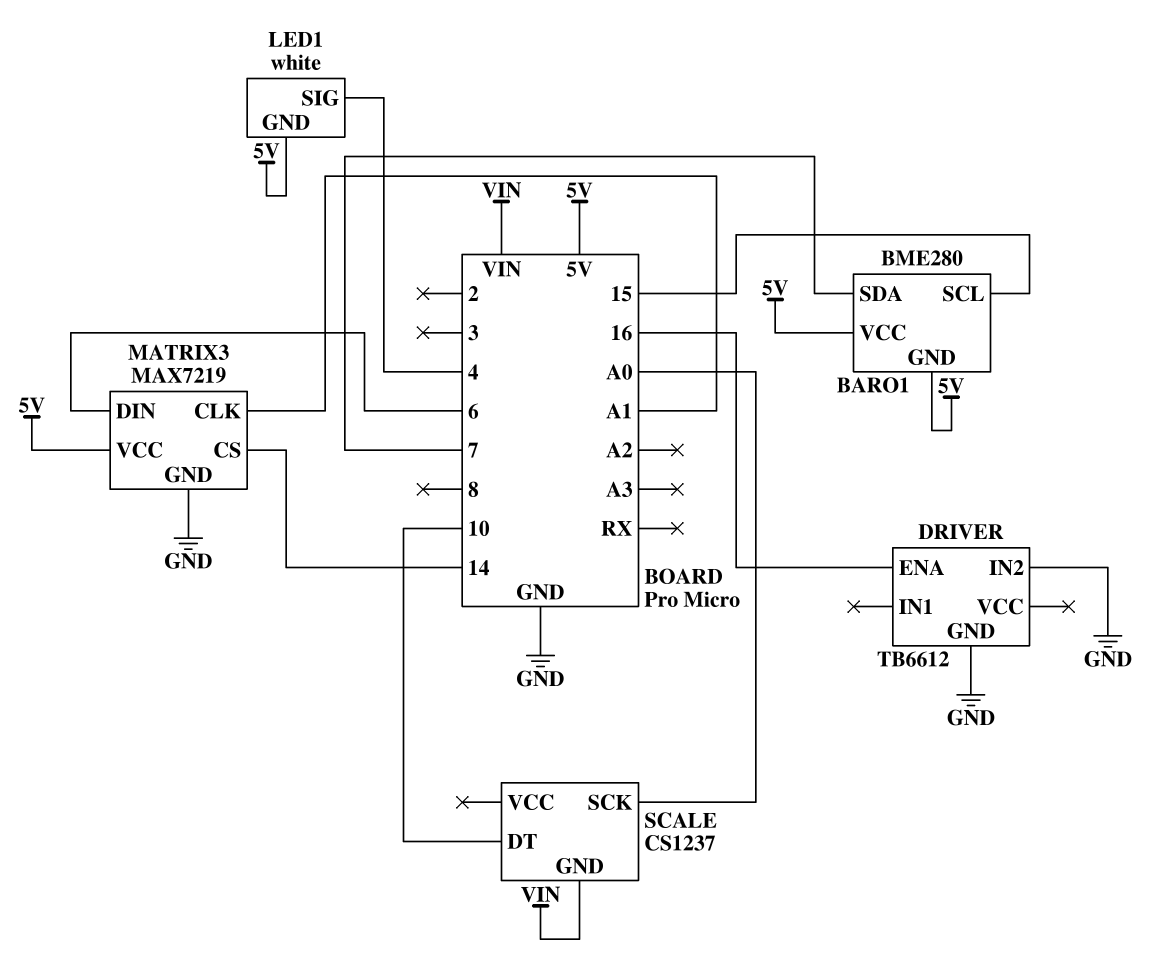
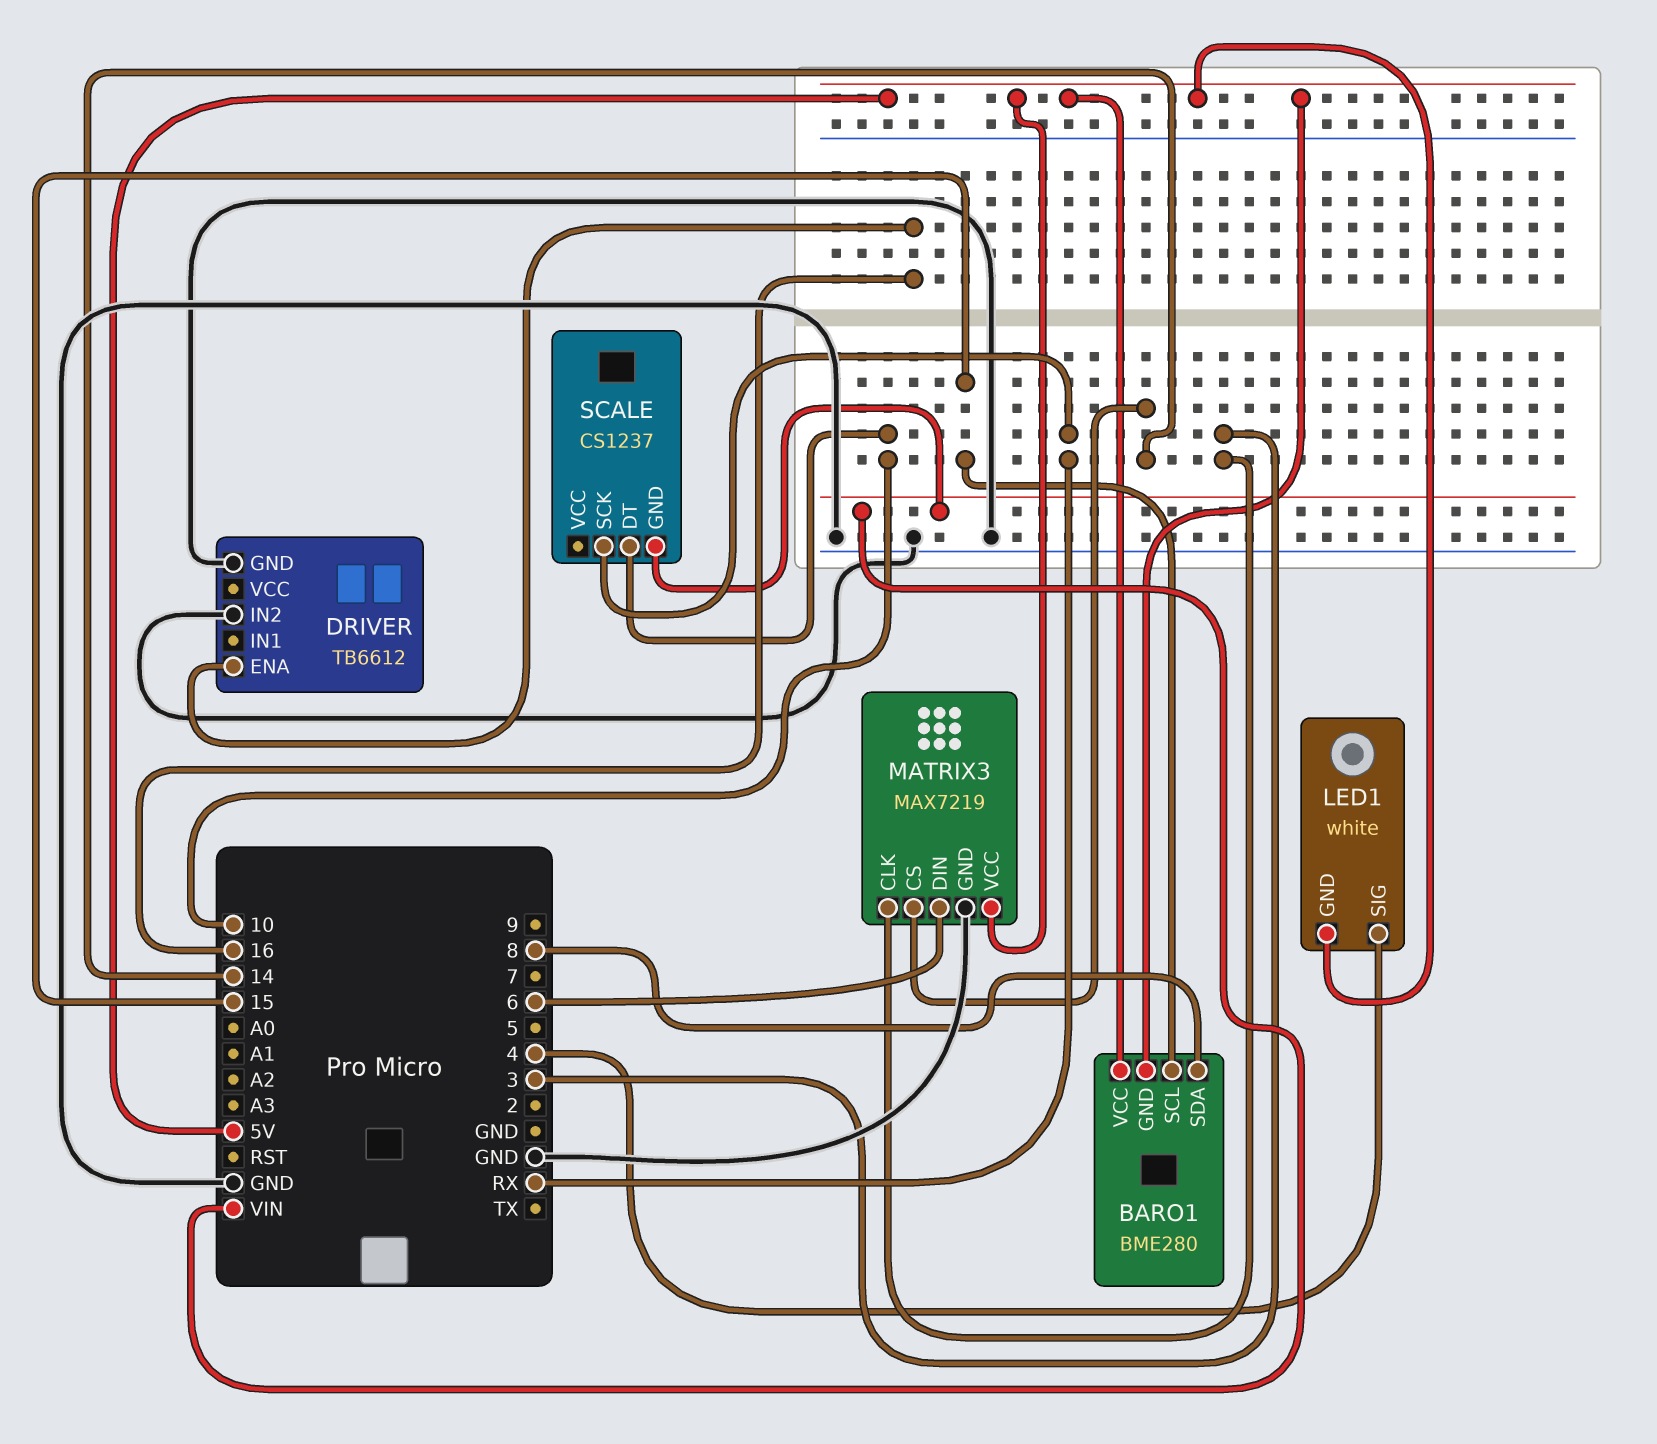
BARO1 pin SDA: 7 -> 8
MATRIX3 pin CLK: A1 -> 3
SCALE pin SCK: A0 -> RX

